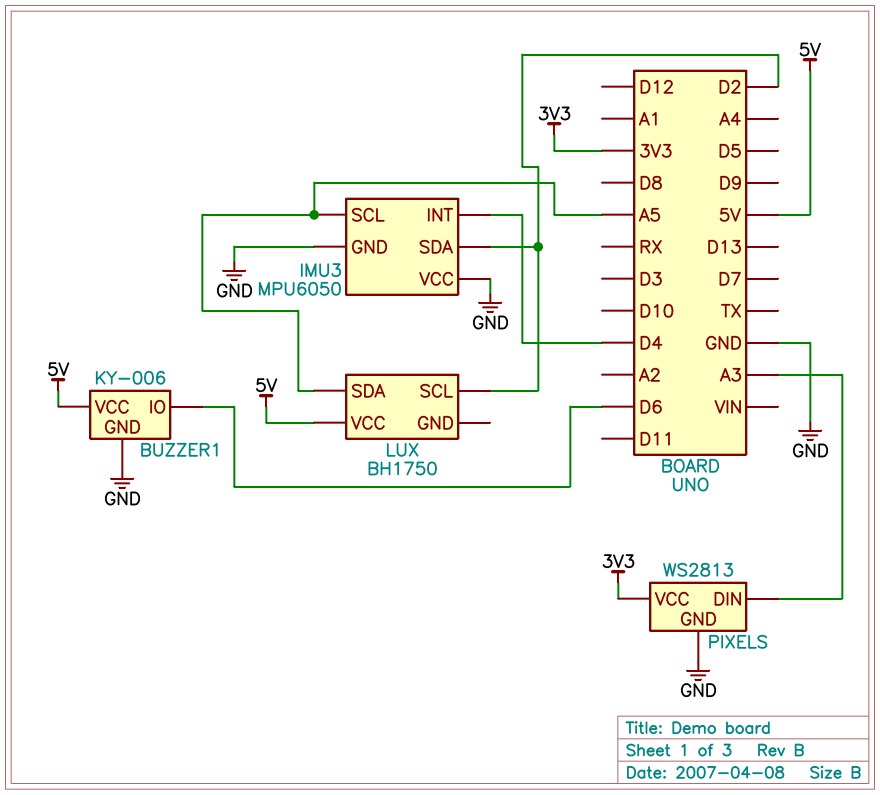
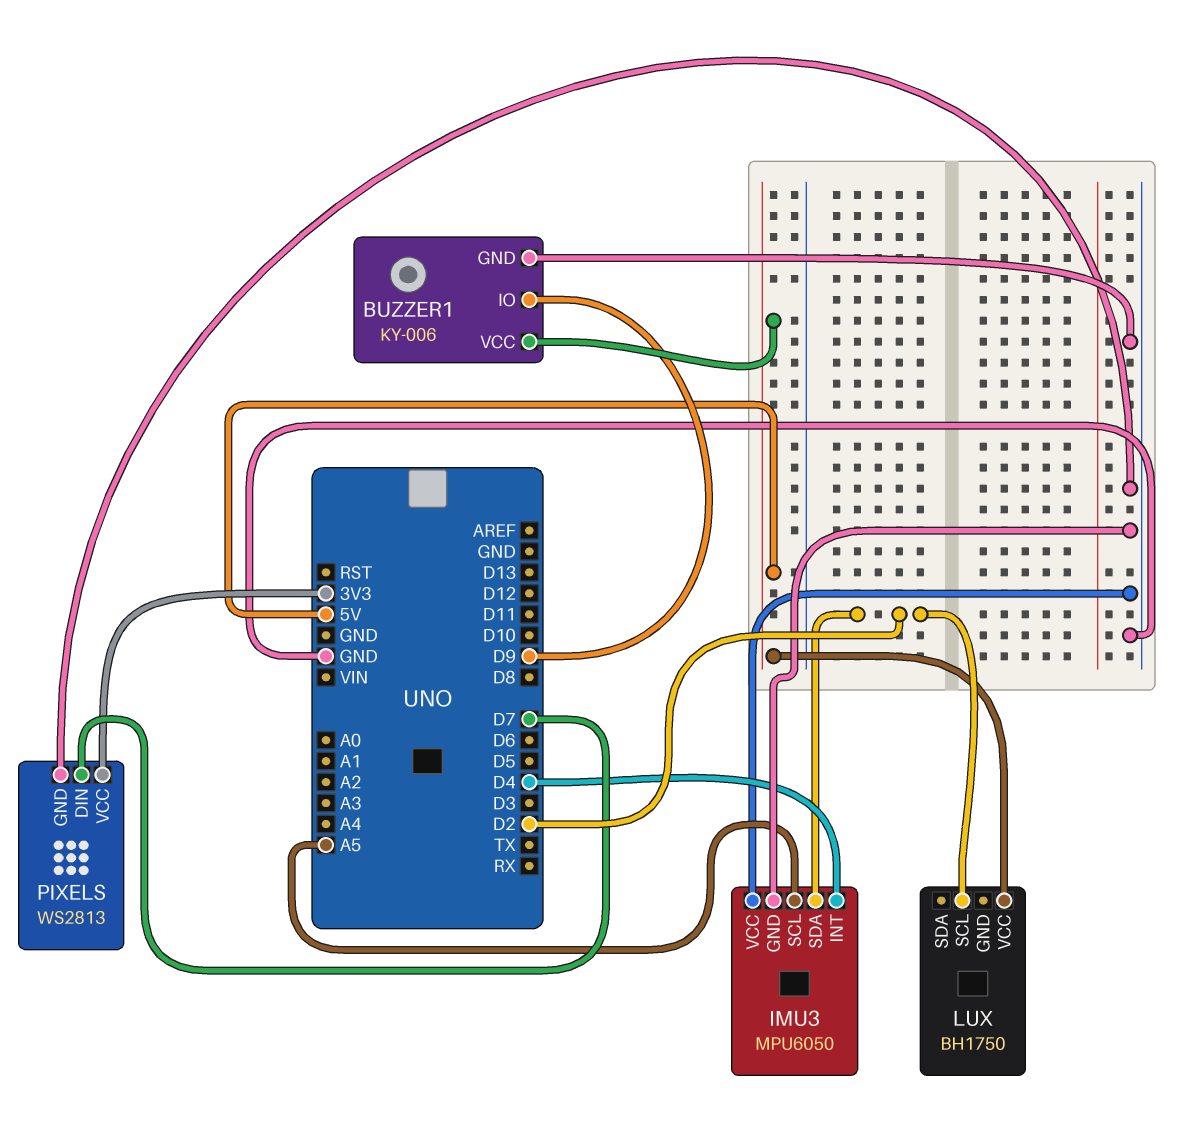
BUZZER1 pin IO: D6 -> D9
LUX pin SDA: A5 -> none
PIXELS pin DIN: A3 -> D7

